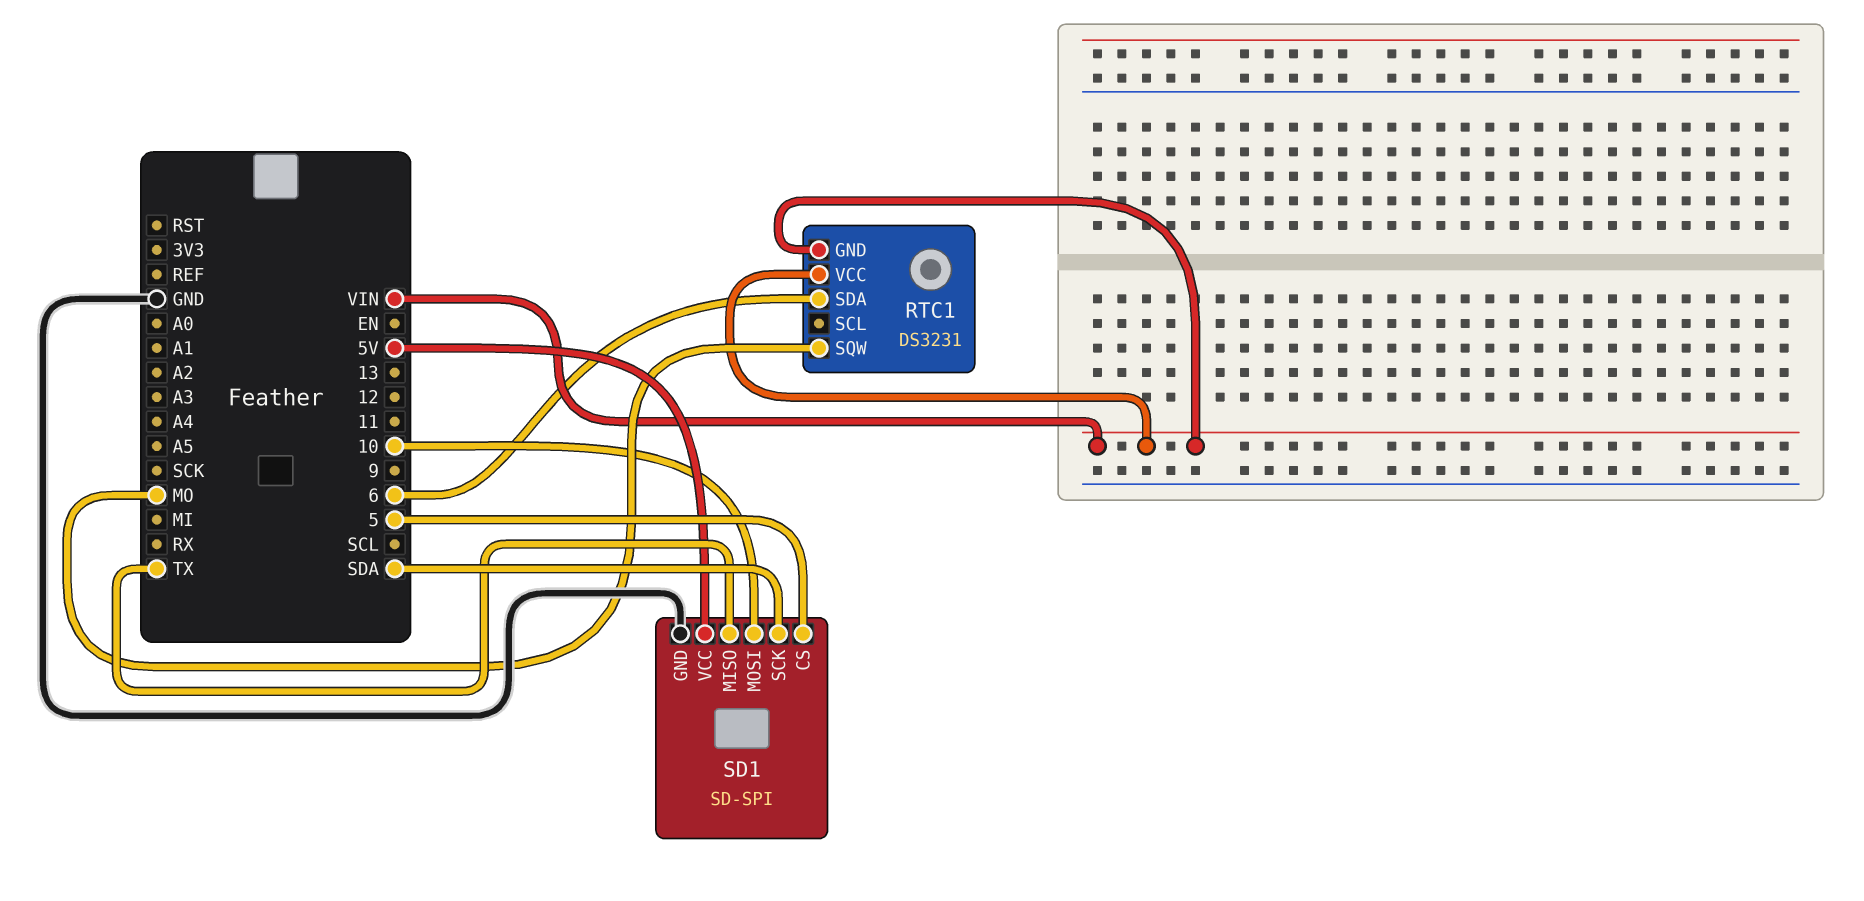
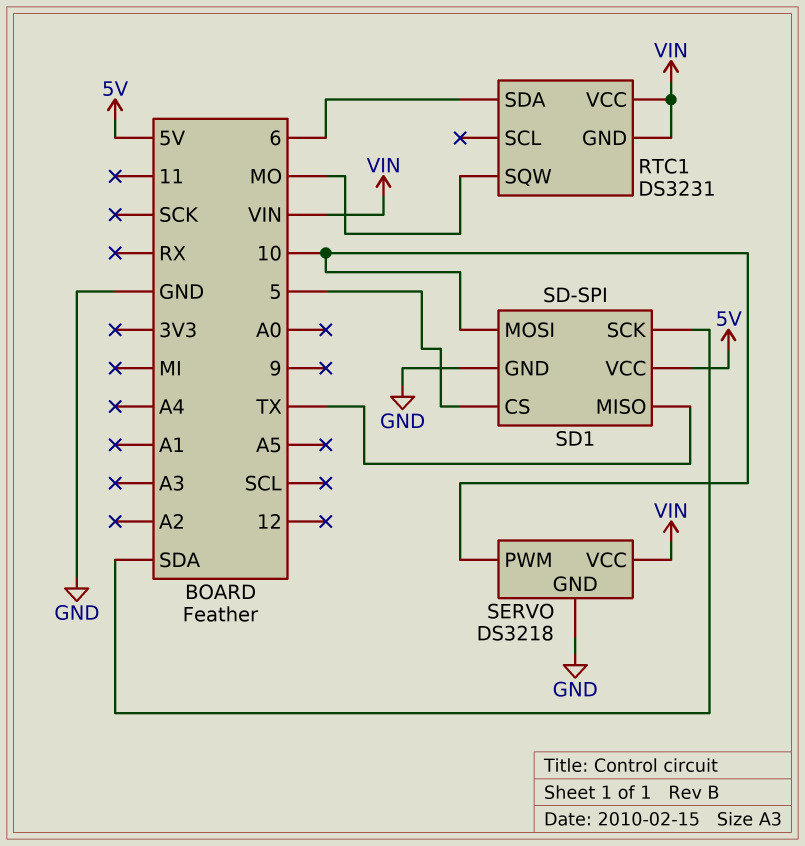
SERVO: none -> DS3218
SERVO pin GND: none -> GND
SERVO pin PWM: none -> 10
SERVO pin VCC: none -> VIN

